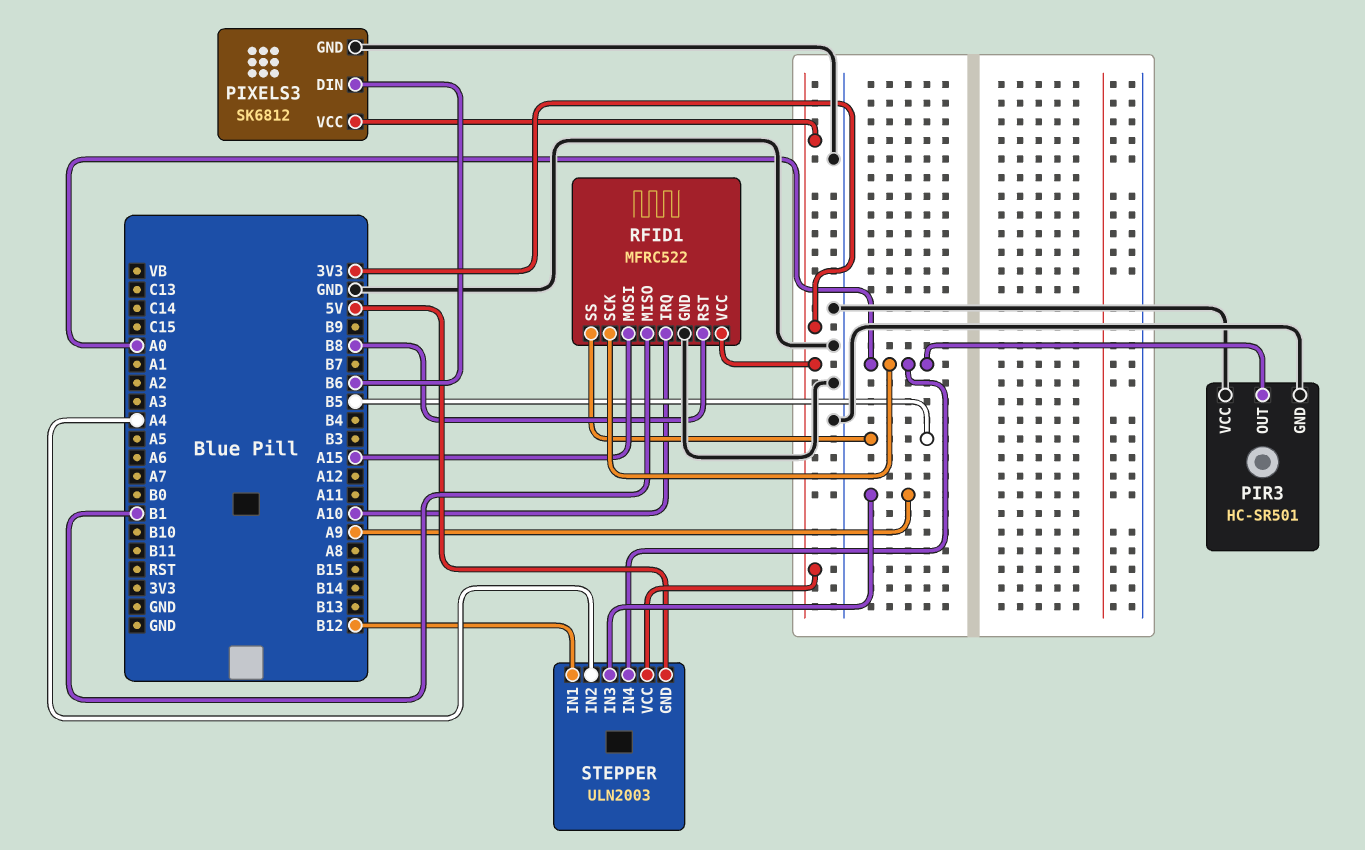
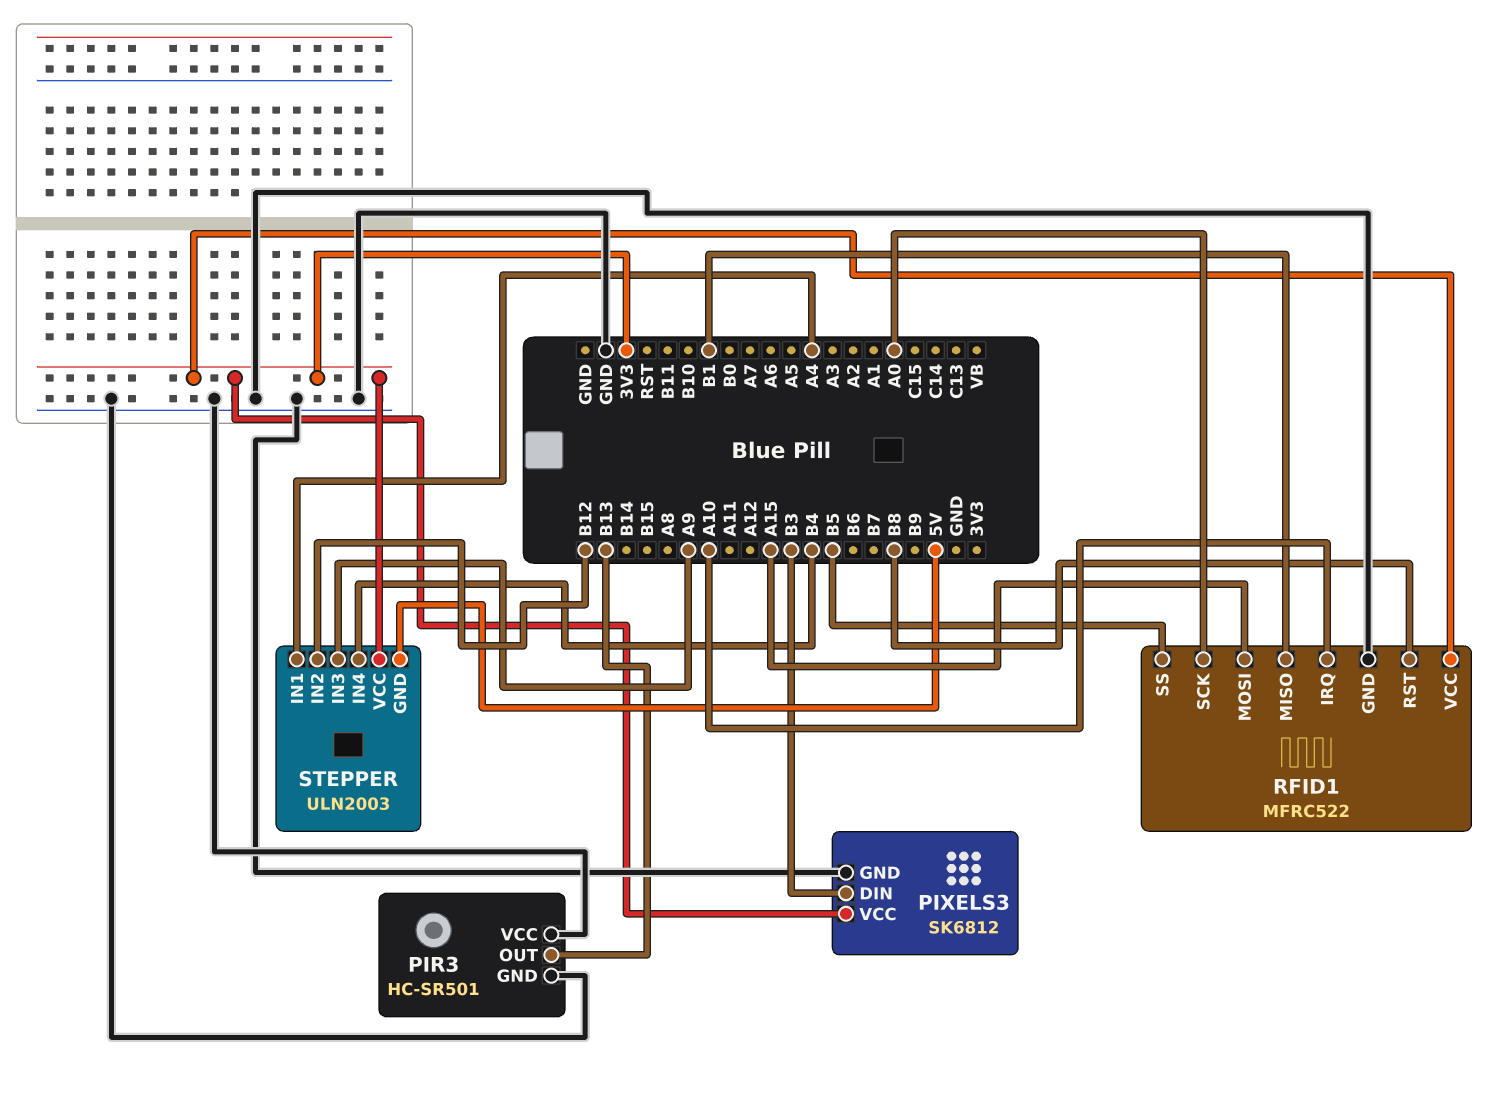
PIR3 pin OUT: A0 -> B13
PIXELS3 pin DIN: B6 -> B3
STEPPER pin IN1: B12 -> A4
STEPPER pin IN2: A4 -> B12
STEPPER pin IN4: A0 -> B4

